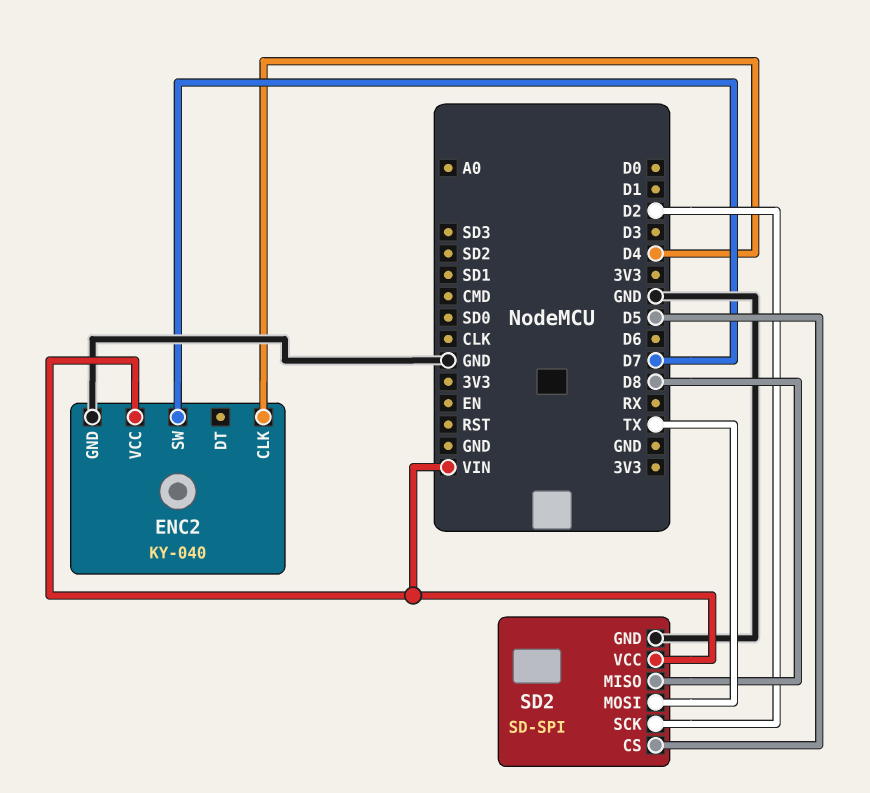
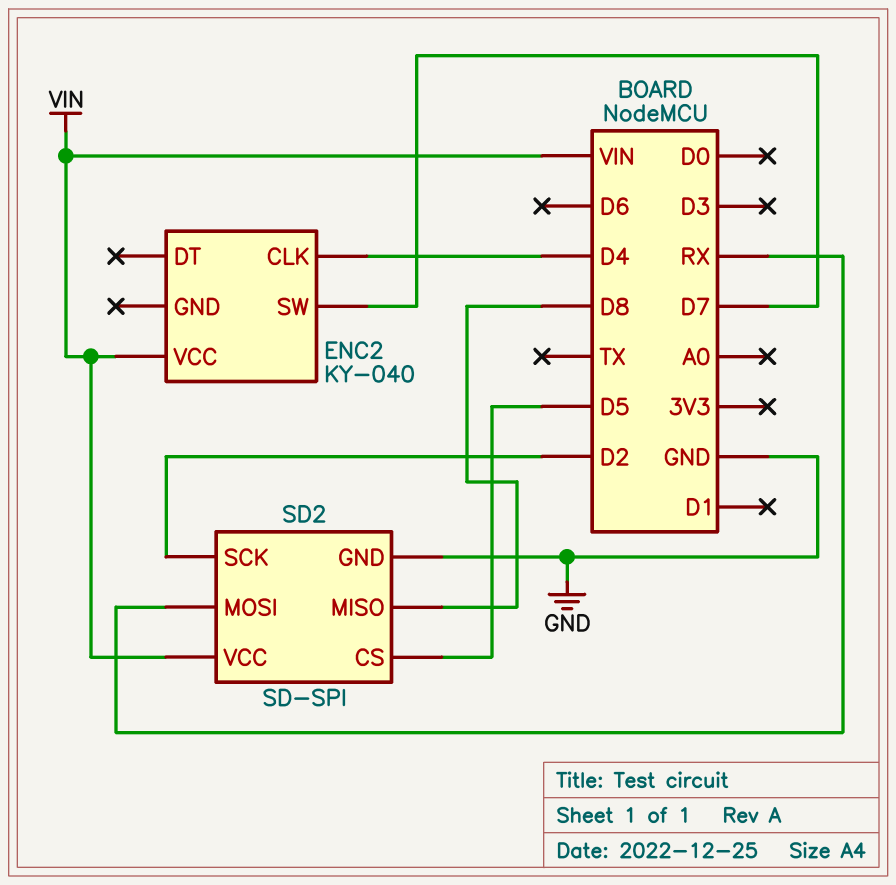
ENC2 pin GND: GND -> none
SD2 pin MOSI: TX -> RX

